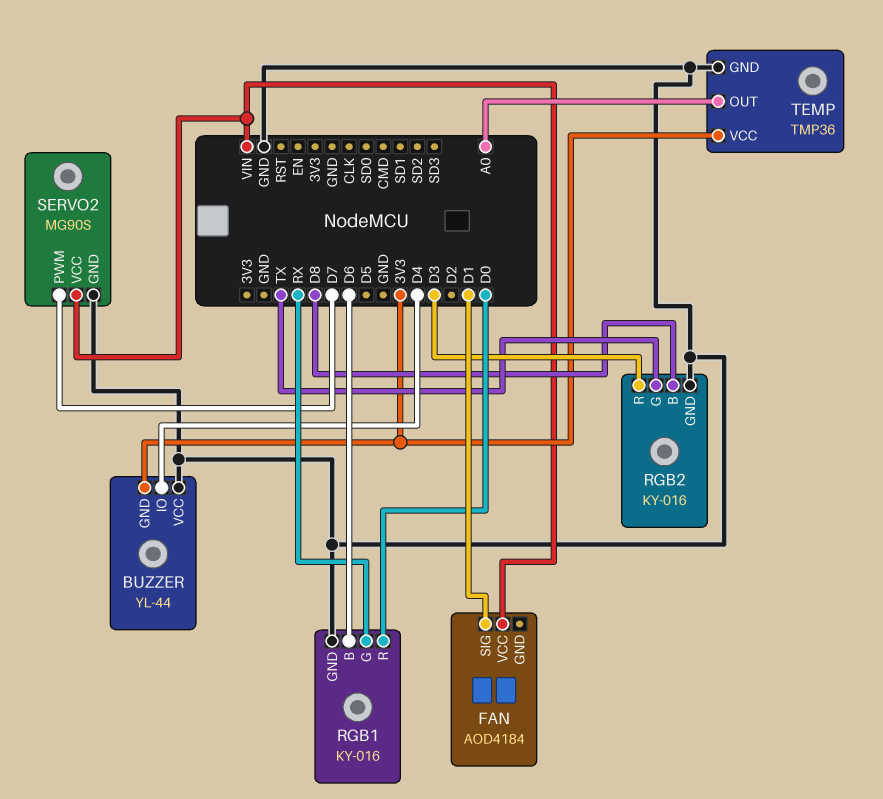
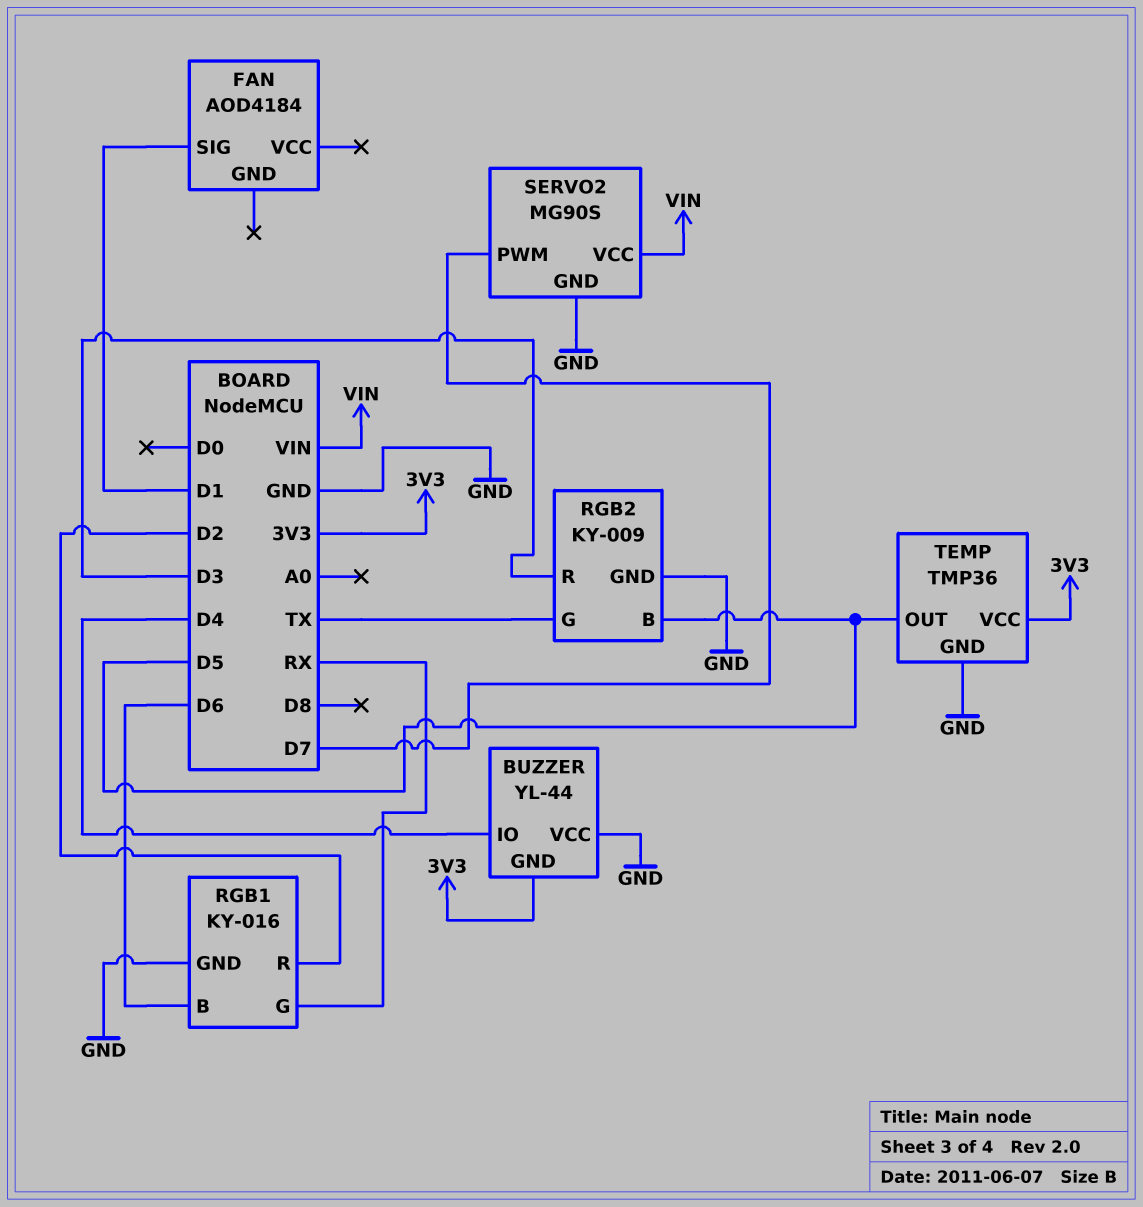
FAN pin VCC: VIN -> none
RGB1 pin R: D0 -> D2
RGB2: KY-016 -> KY-009
RGB2 pin B: D8 -> D5
TEMP pin OUT: A0 -> D5

